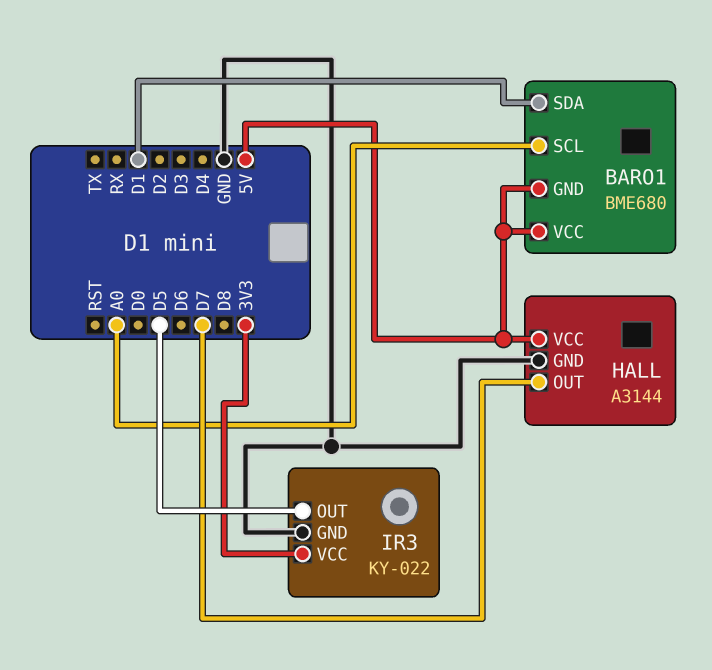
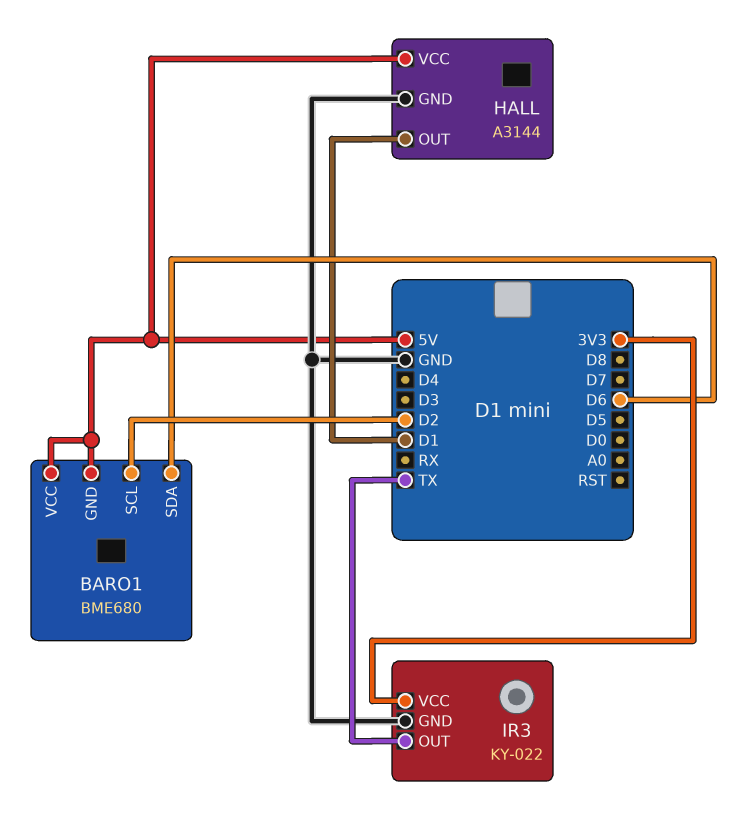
BARO1 pin SCL: A0 -> D2
BARO1 pin SDA: D1 -> D6
HALL pin OUT: D7 -> D1
IR3 pin OUT: D5 -> TX

